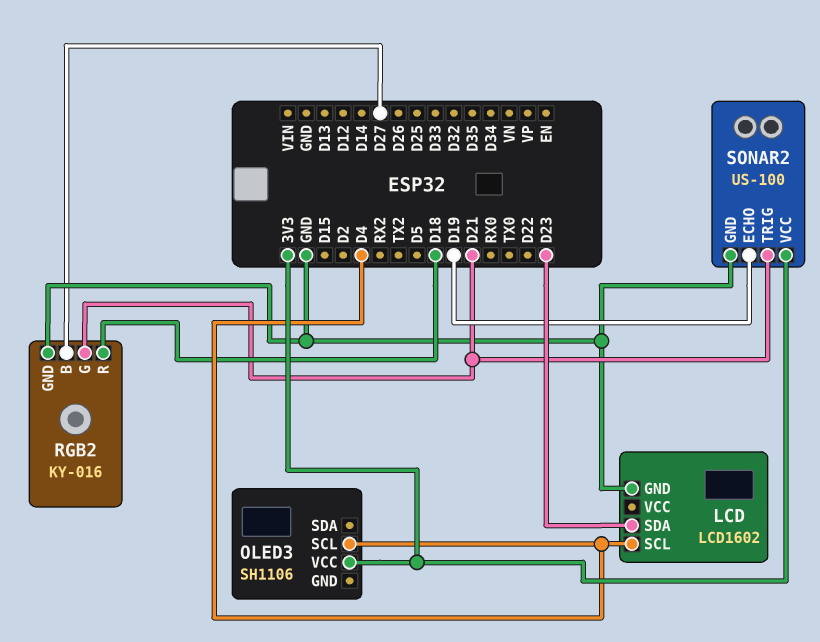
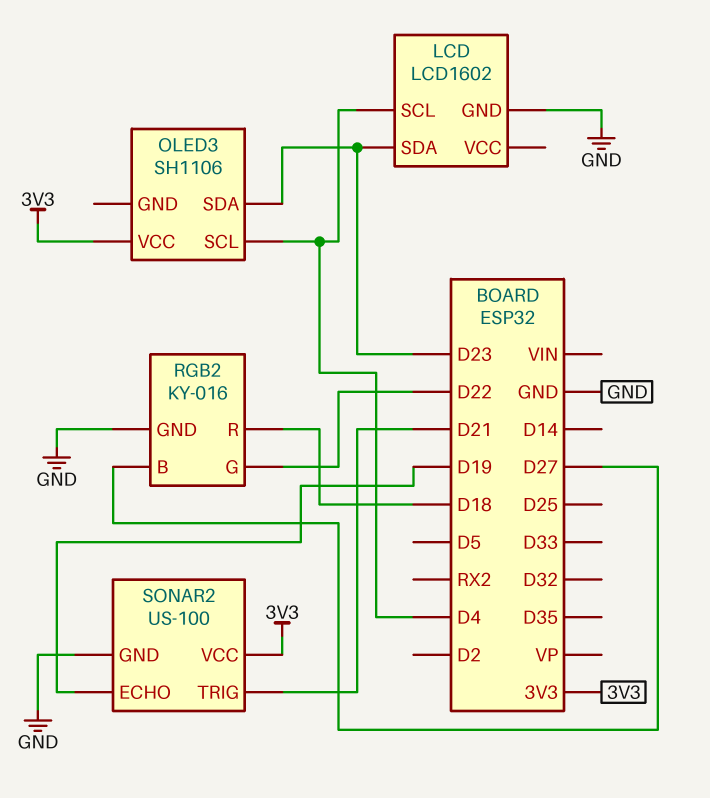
OLED3 pin SDA: none -> D23
RGB2 pin G: D21 -> D22

